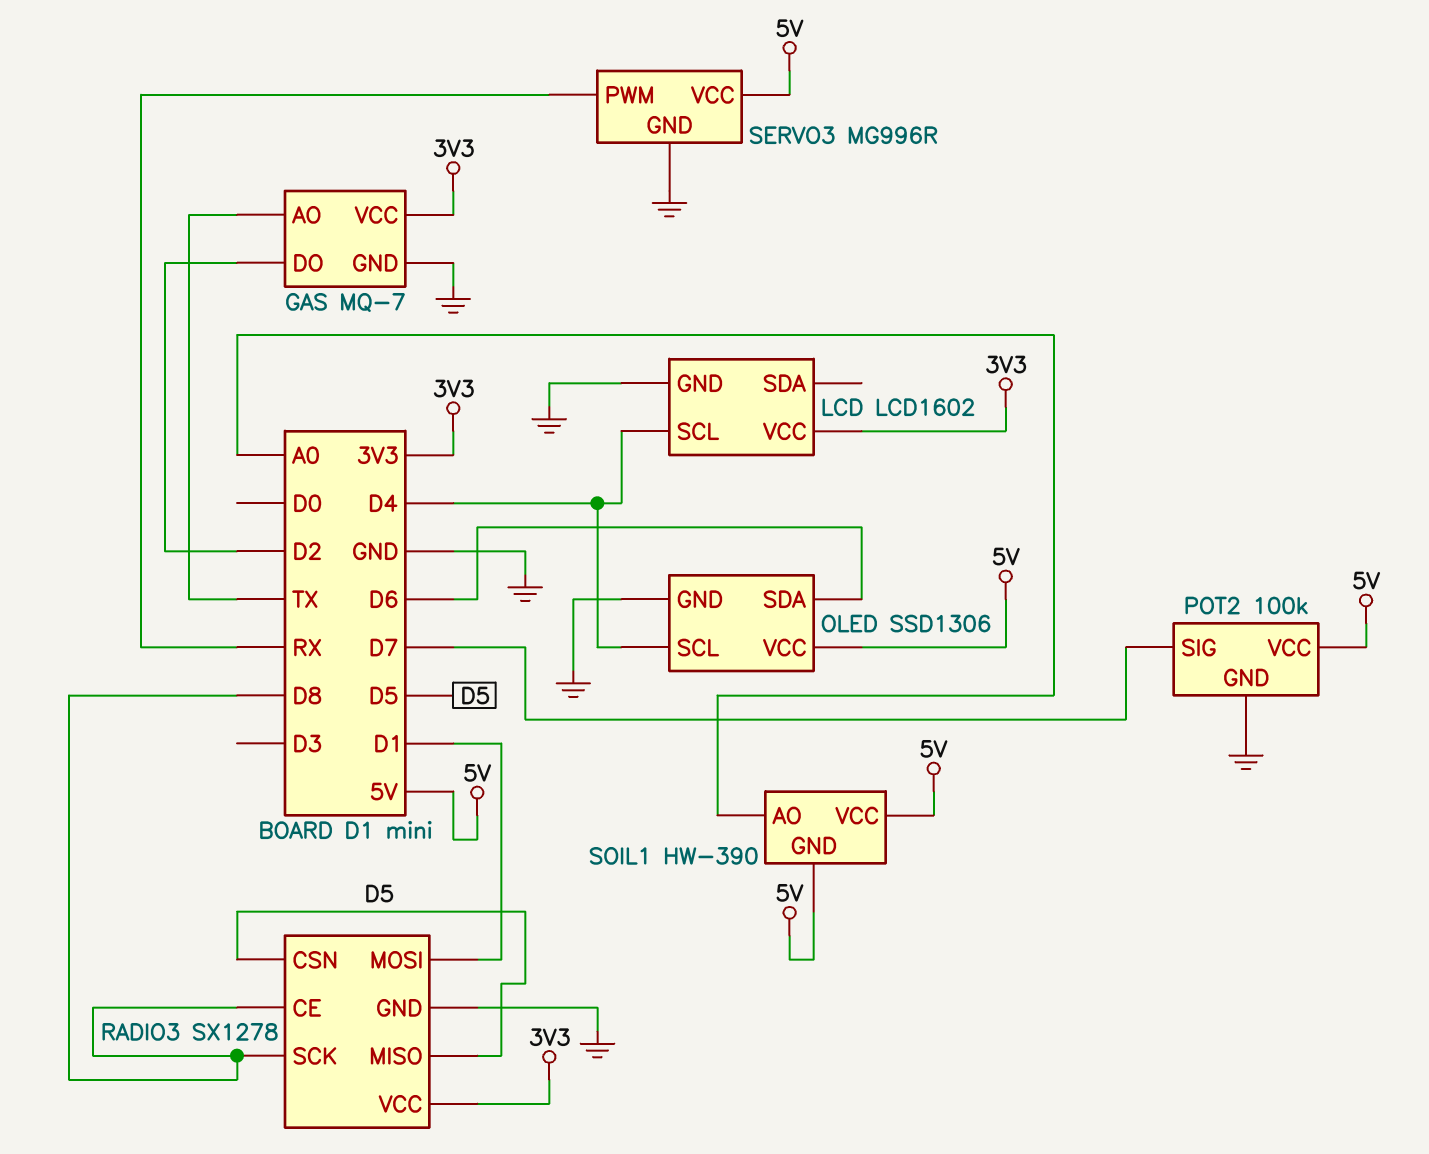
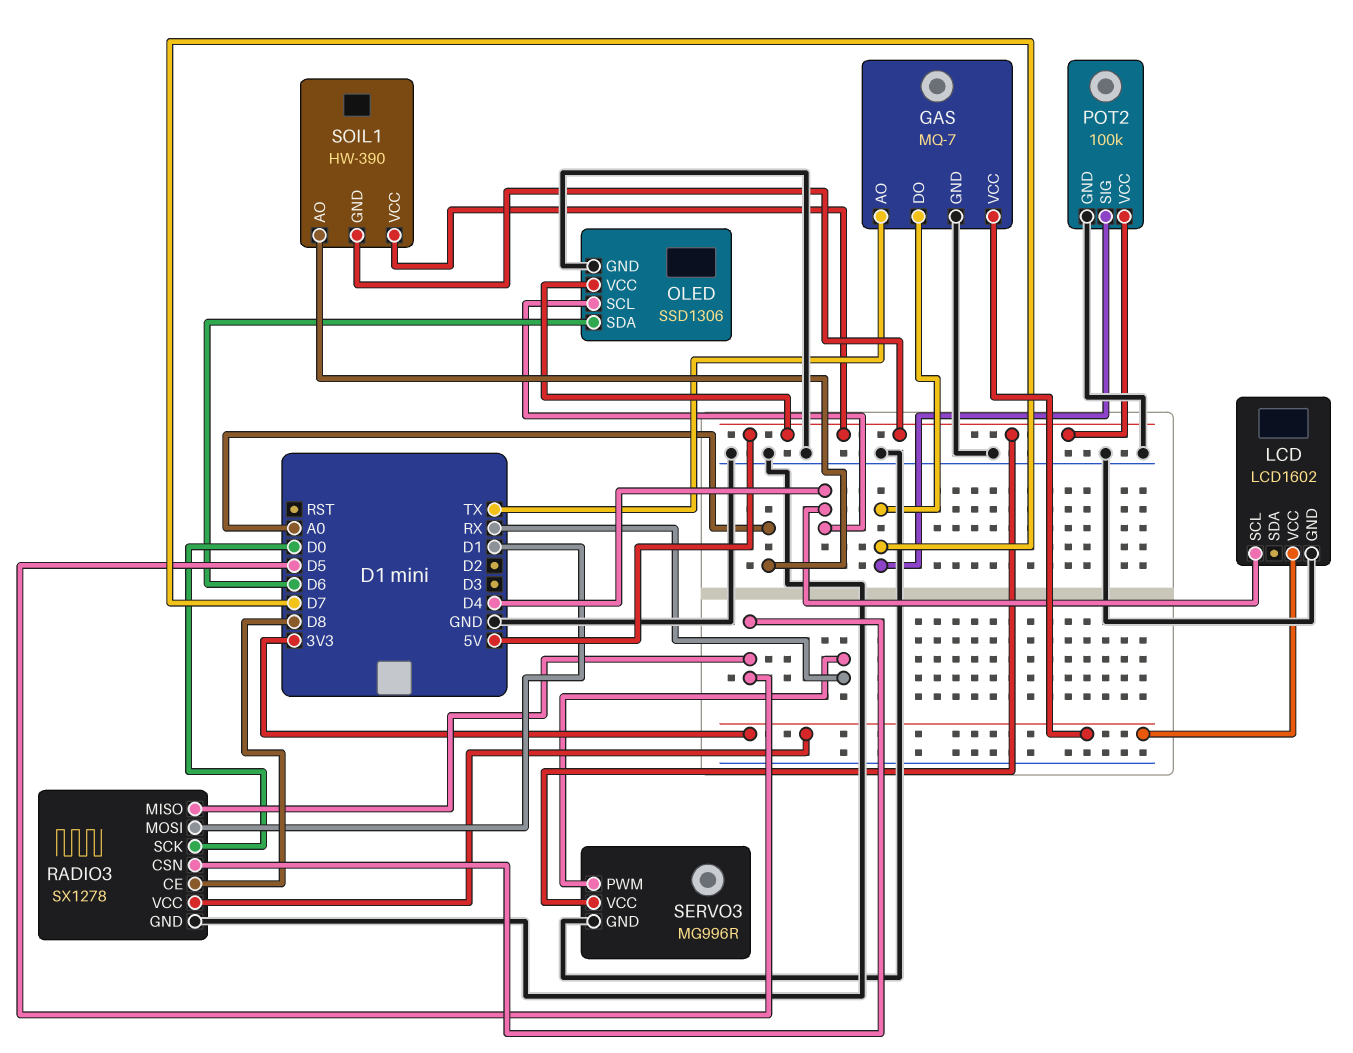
GAS pin DO: D2 -> D7
RADIO3 pin SCK: D8 -> D0

